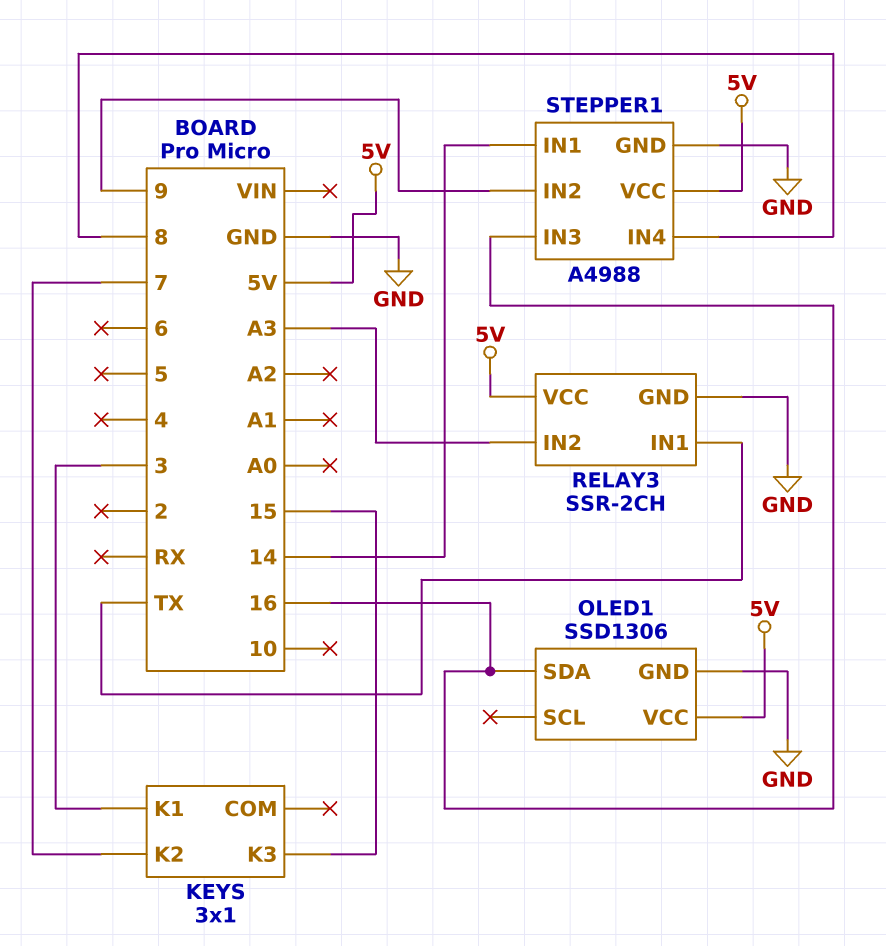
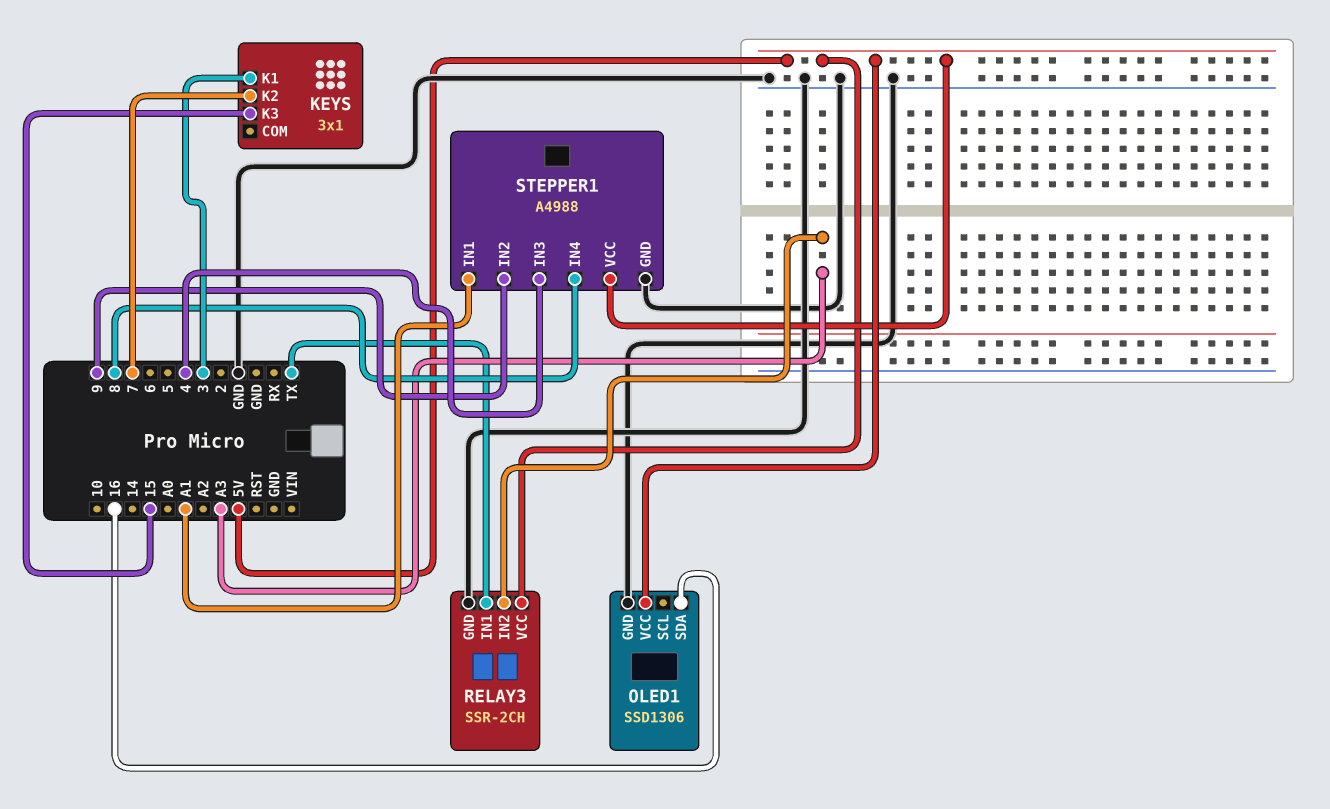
STEPPER1 pin IN1: 14 -> A1
STEPPER1 pin IN3: 16 -> 4

